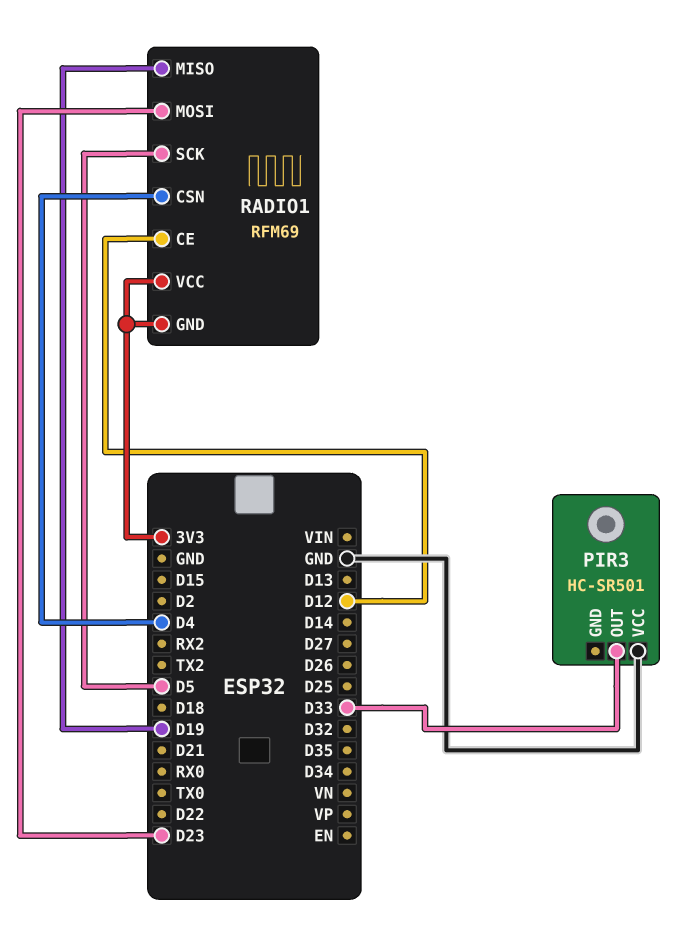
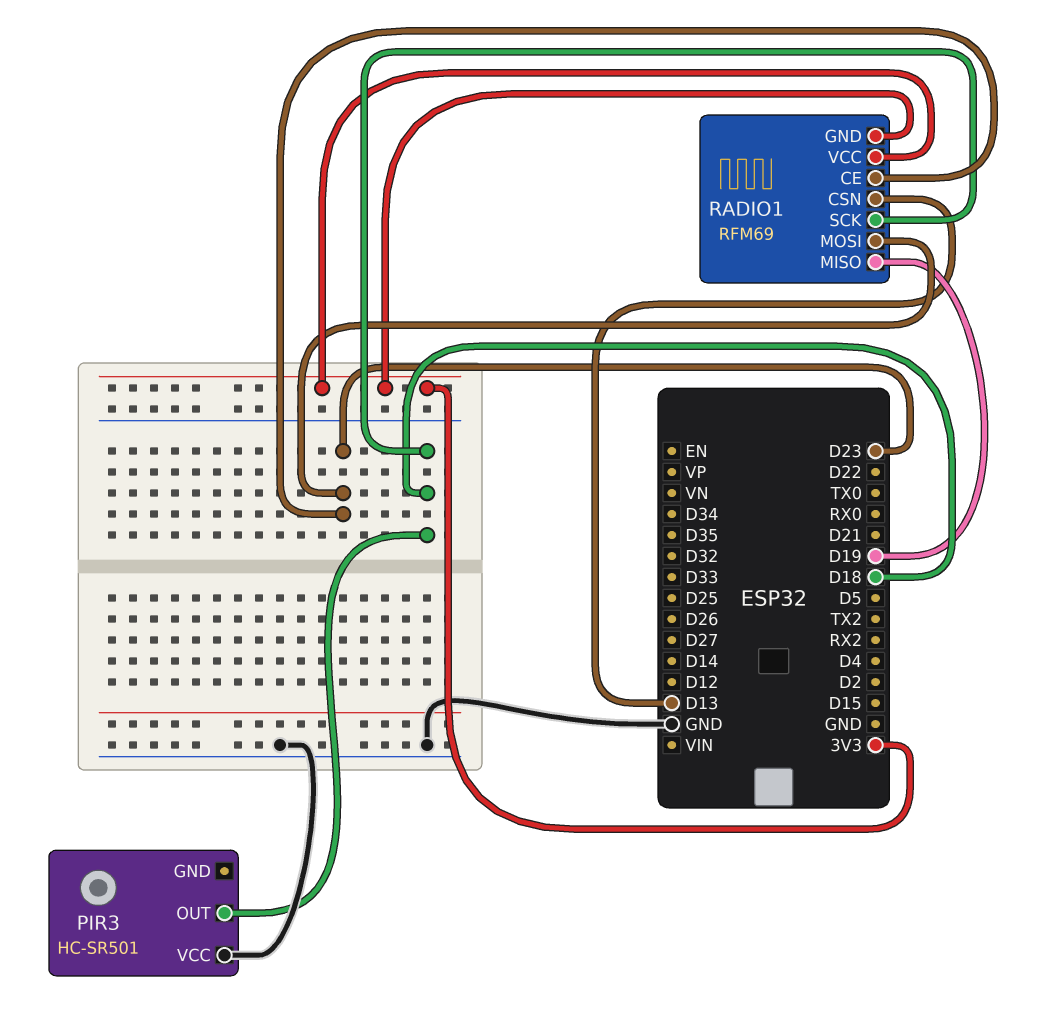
PIR3 pin OUT: D33 -> D18
RADIO1 pin CE: D12 -> D23
RADIO1 pin CSN: D4 -> D13
RADIO1 pin SCK: D5 -> D18

